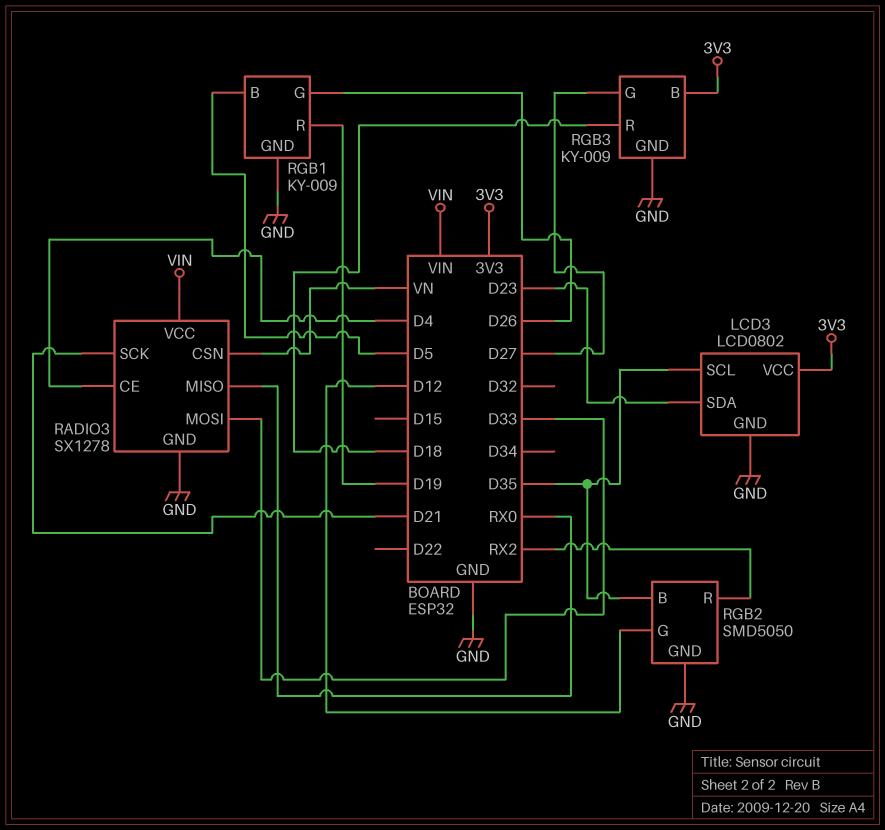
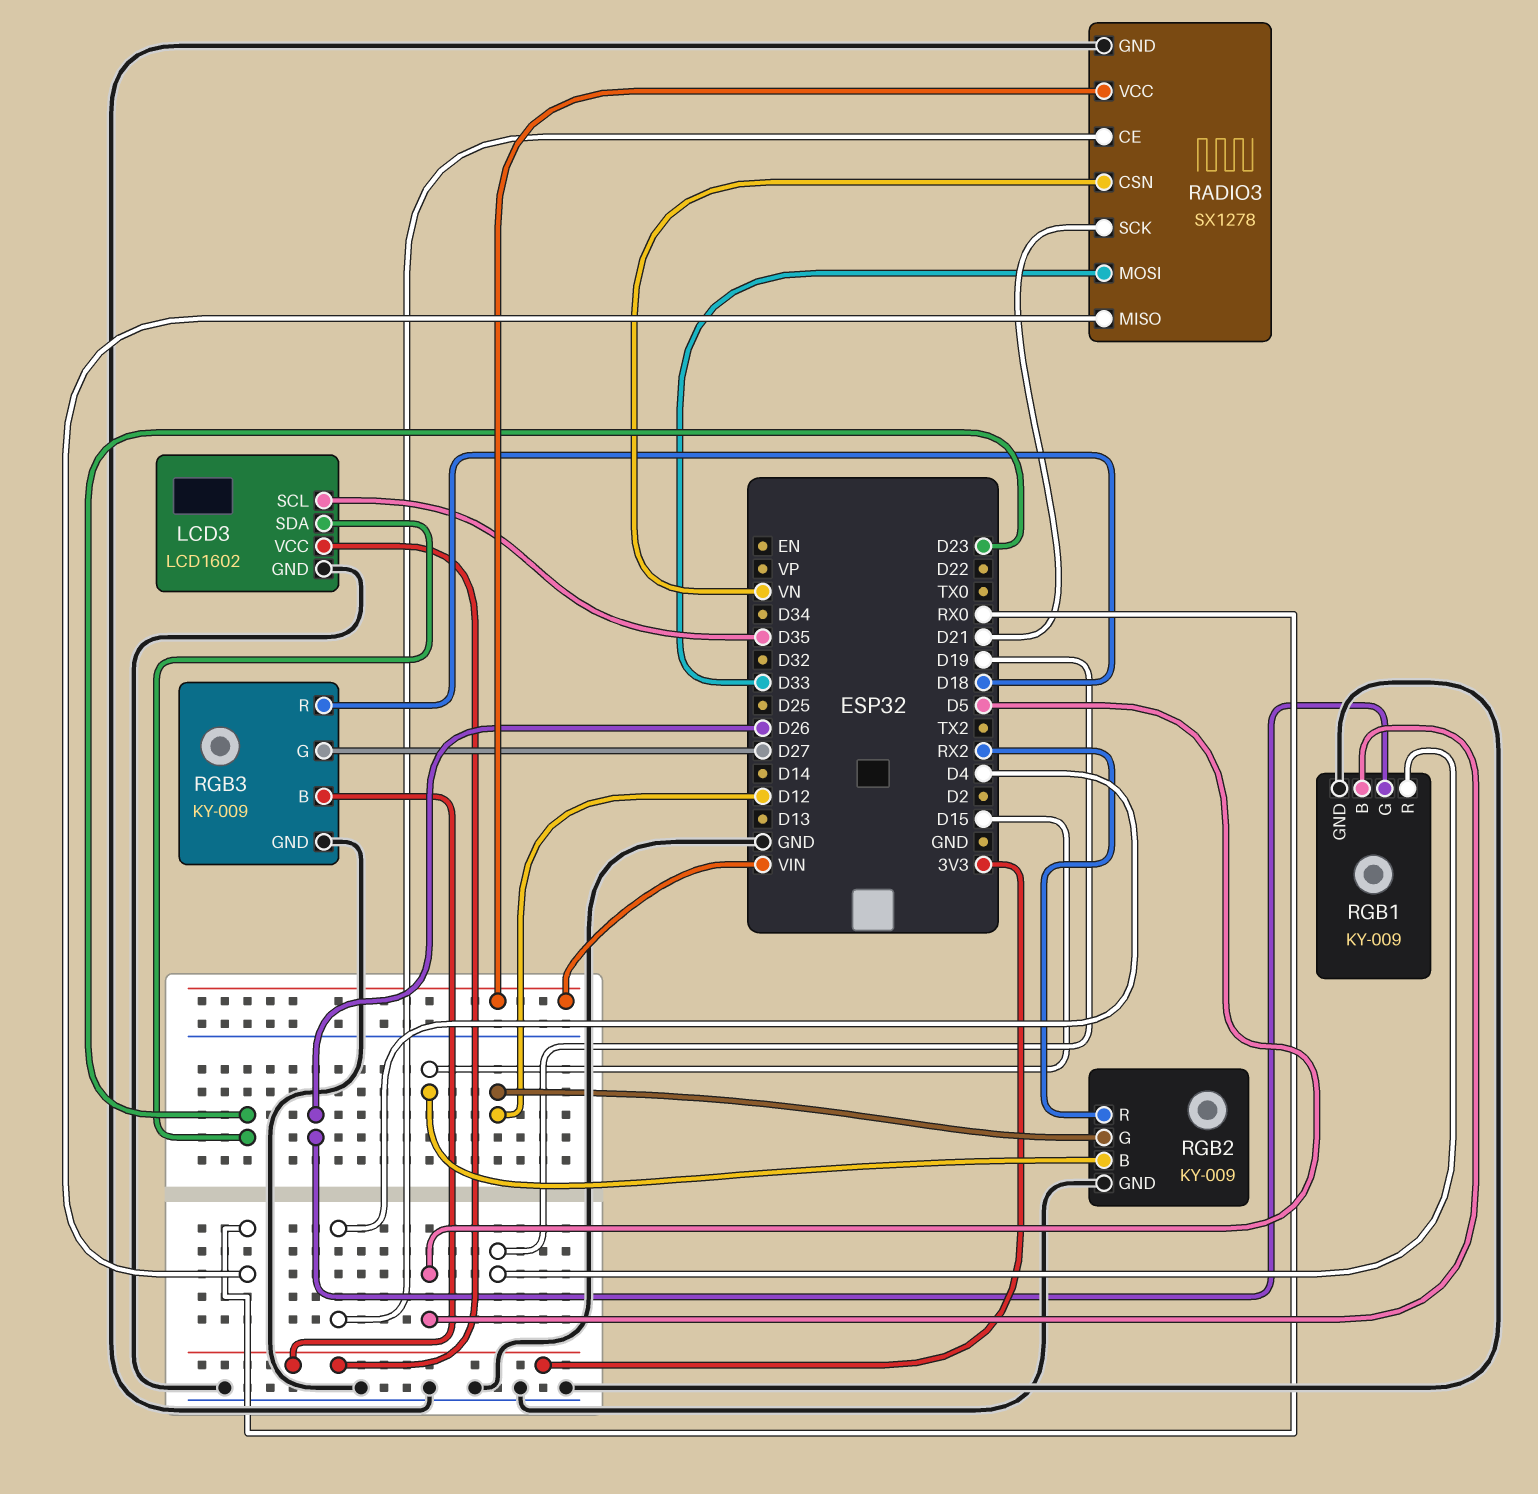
LCD3: LCD0802 -> LCD1602
RGB2: SMD5050 -> KY-009
RGB2 pin B: D35 -> D15

